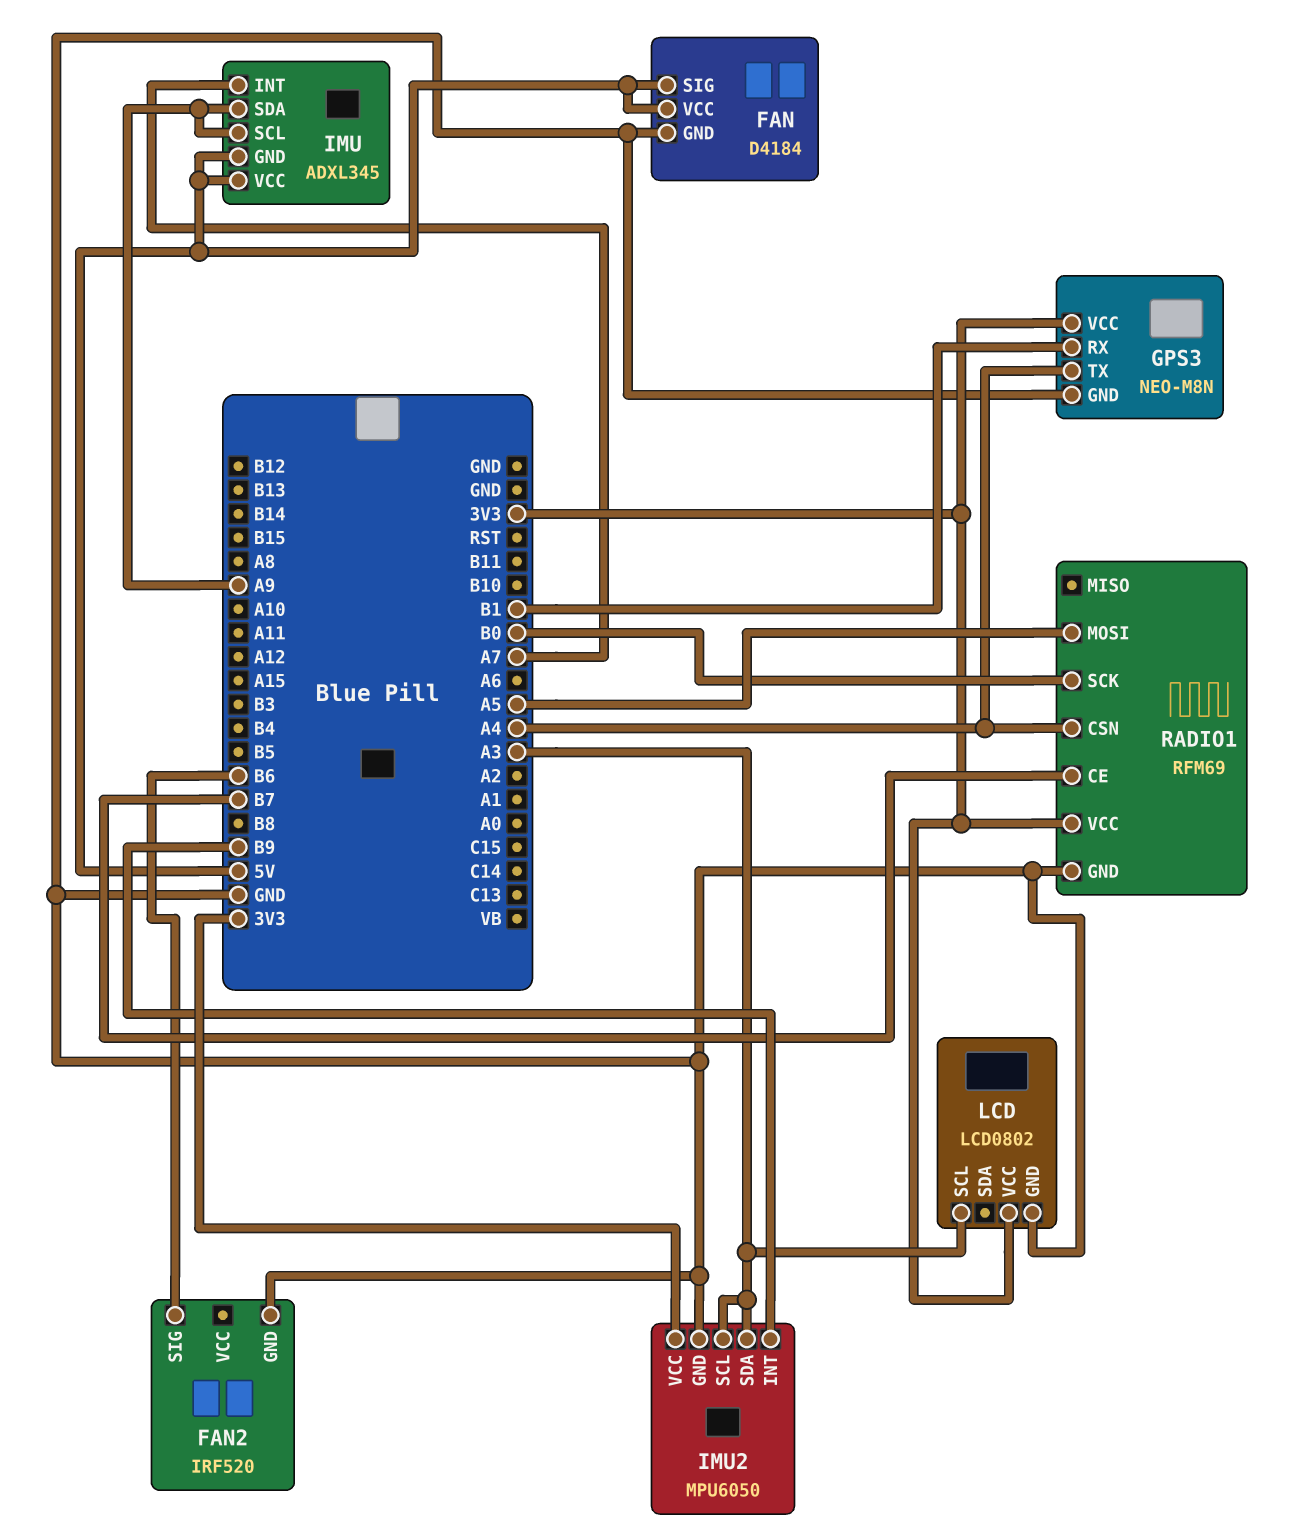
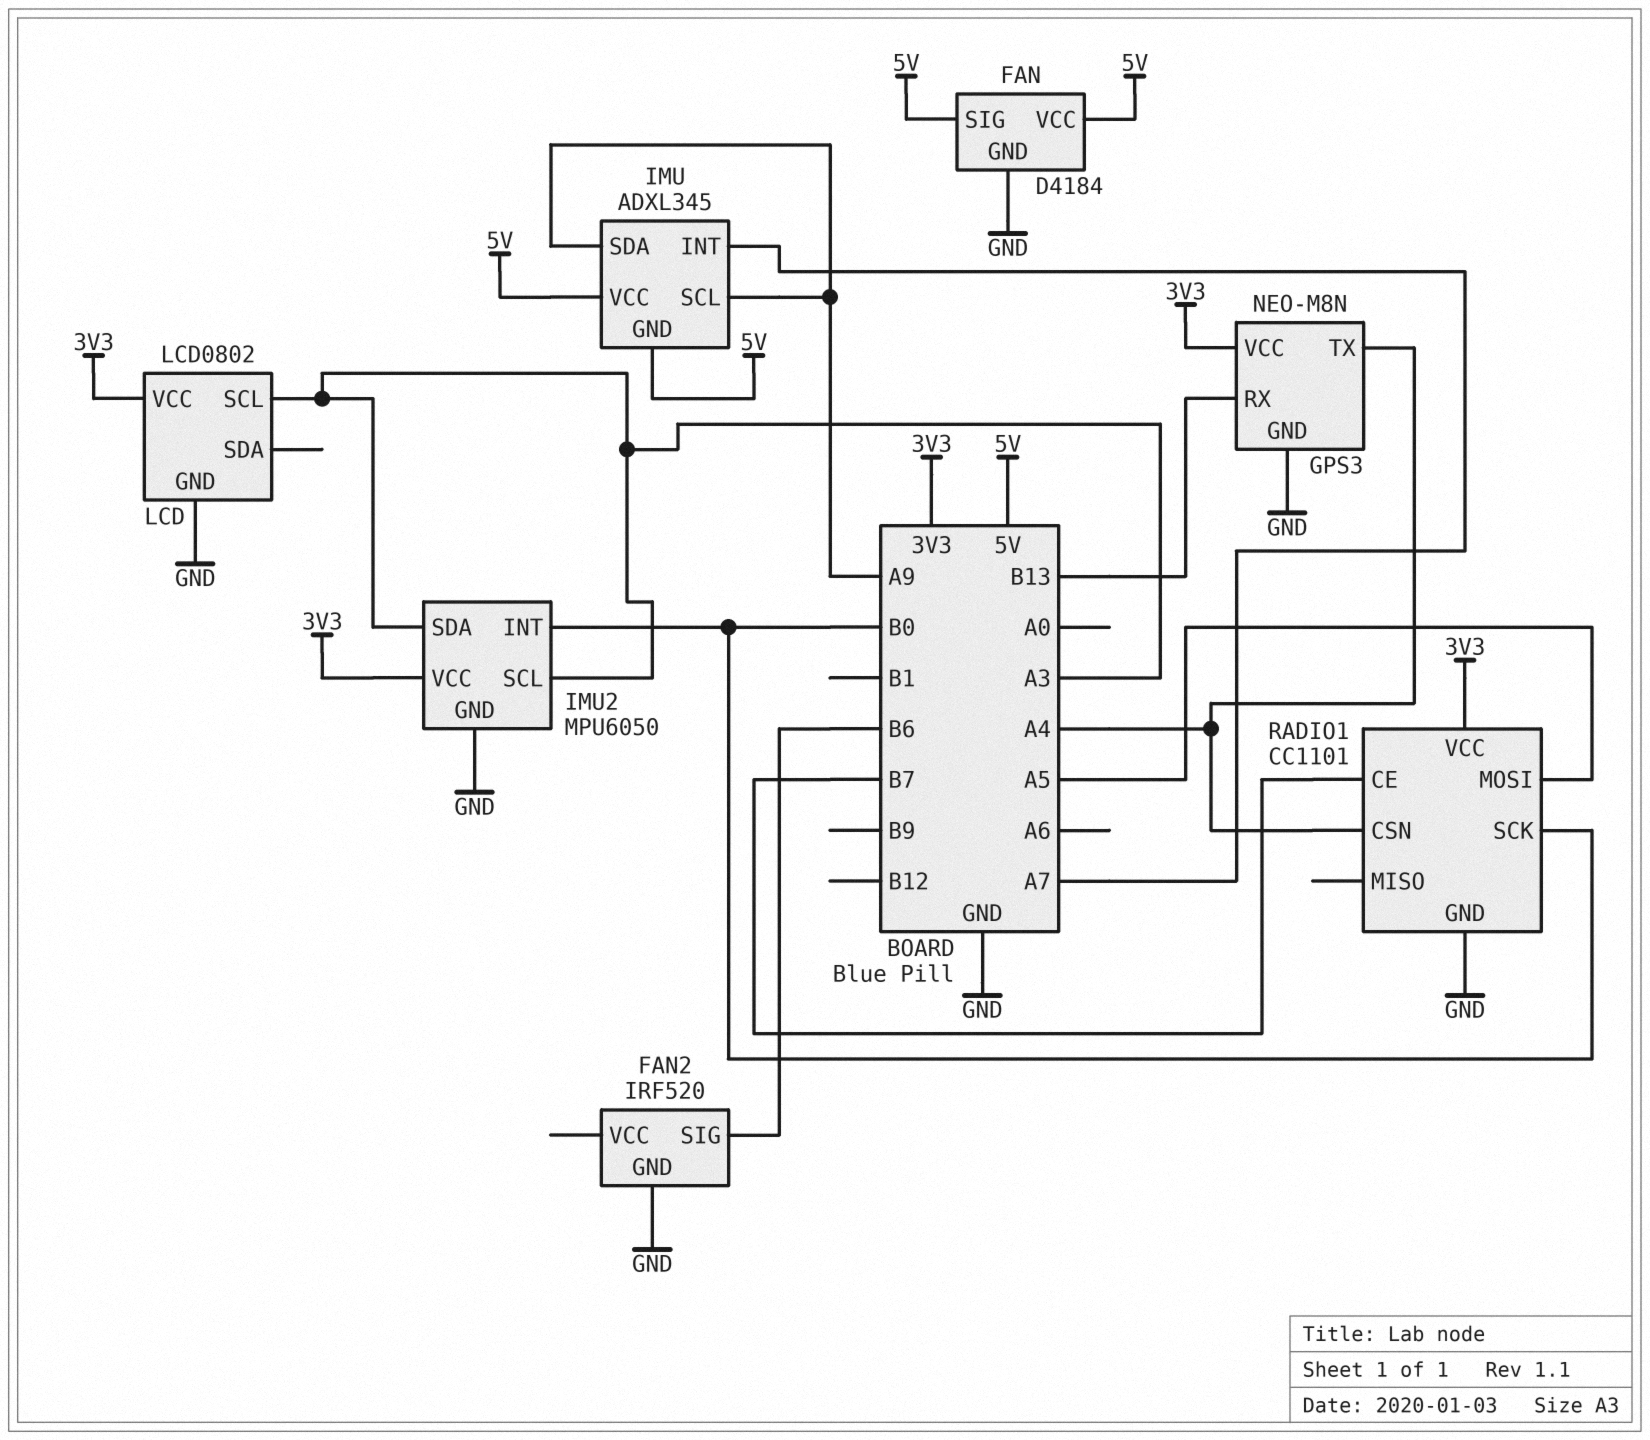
GPS3 pin RX: B1 -> B13
IMU2 pin INT: B9 -> B0
RADIO1: RFM69 -> CC1101

